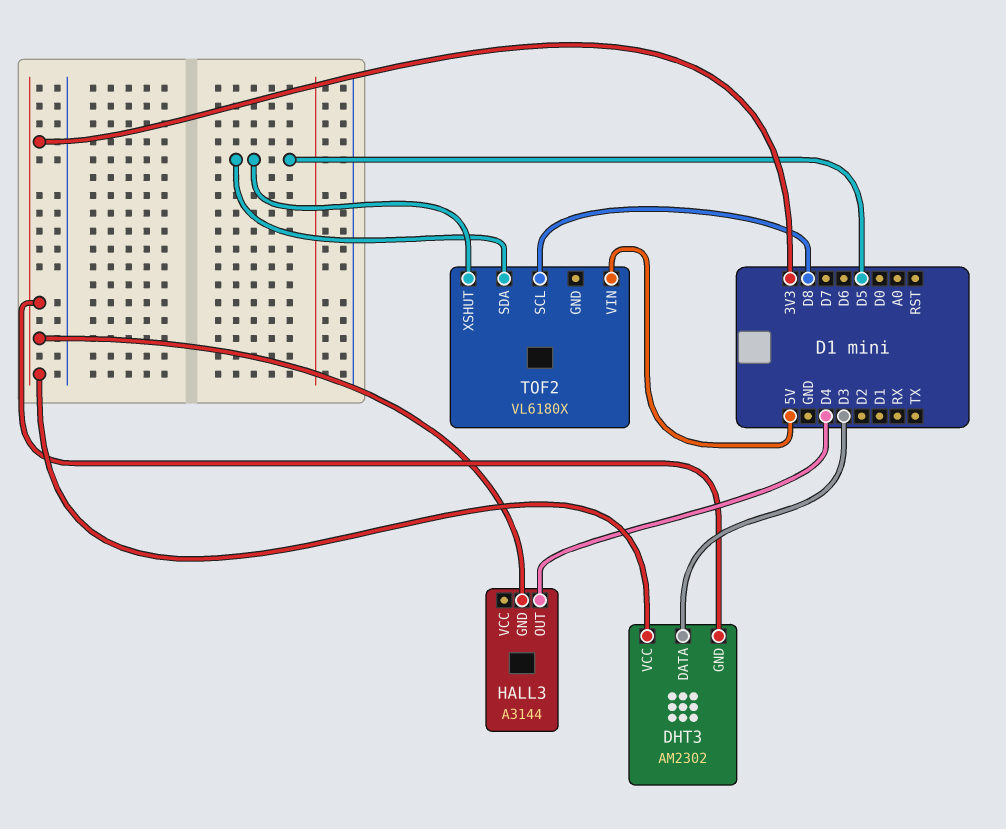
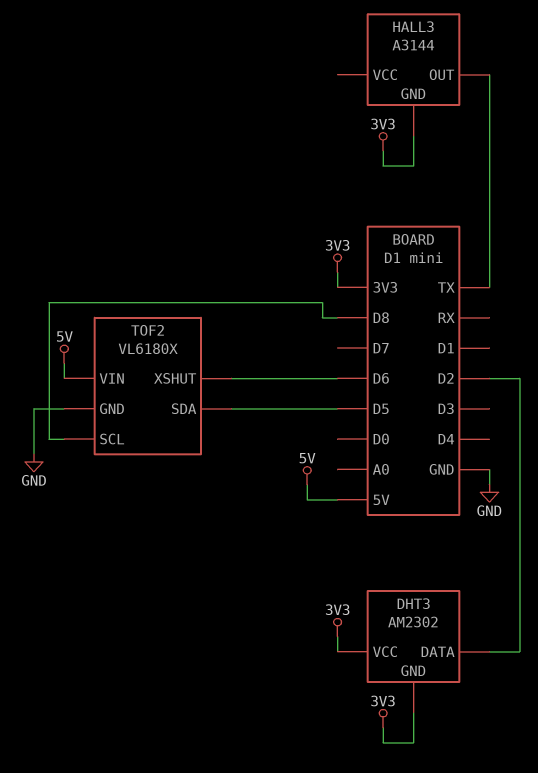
DHT3 pin DATA: D3 -> D2
HALL3 pin OUT: D4 -> TX
TOF2 pin GND: none -> GND
TOF2 pin XSHUT: D5 -> D6

